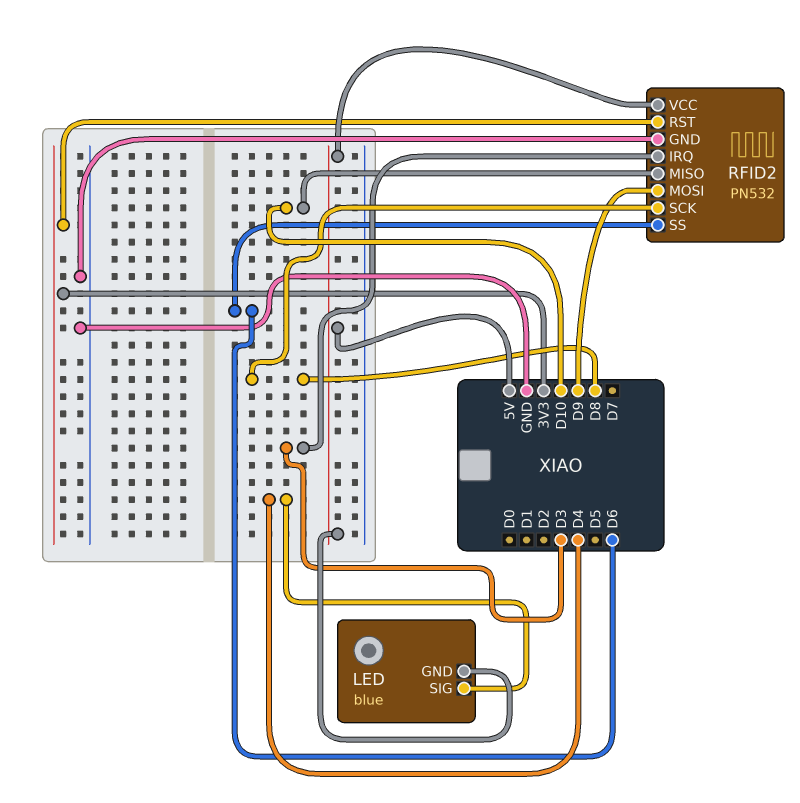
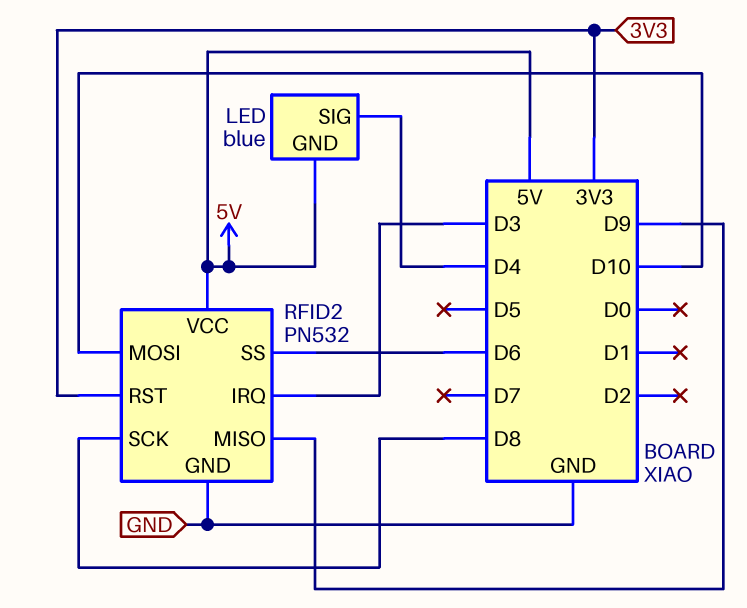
RFID2 pin MISO: D10 -> D9
RFID2 pin MOSI: D9 -> D10

